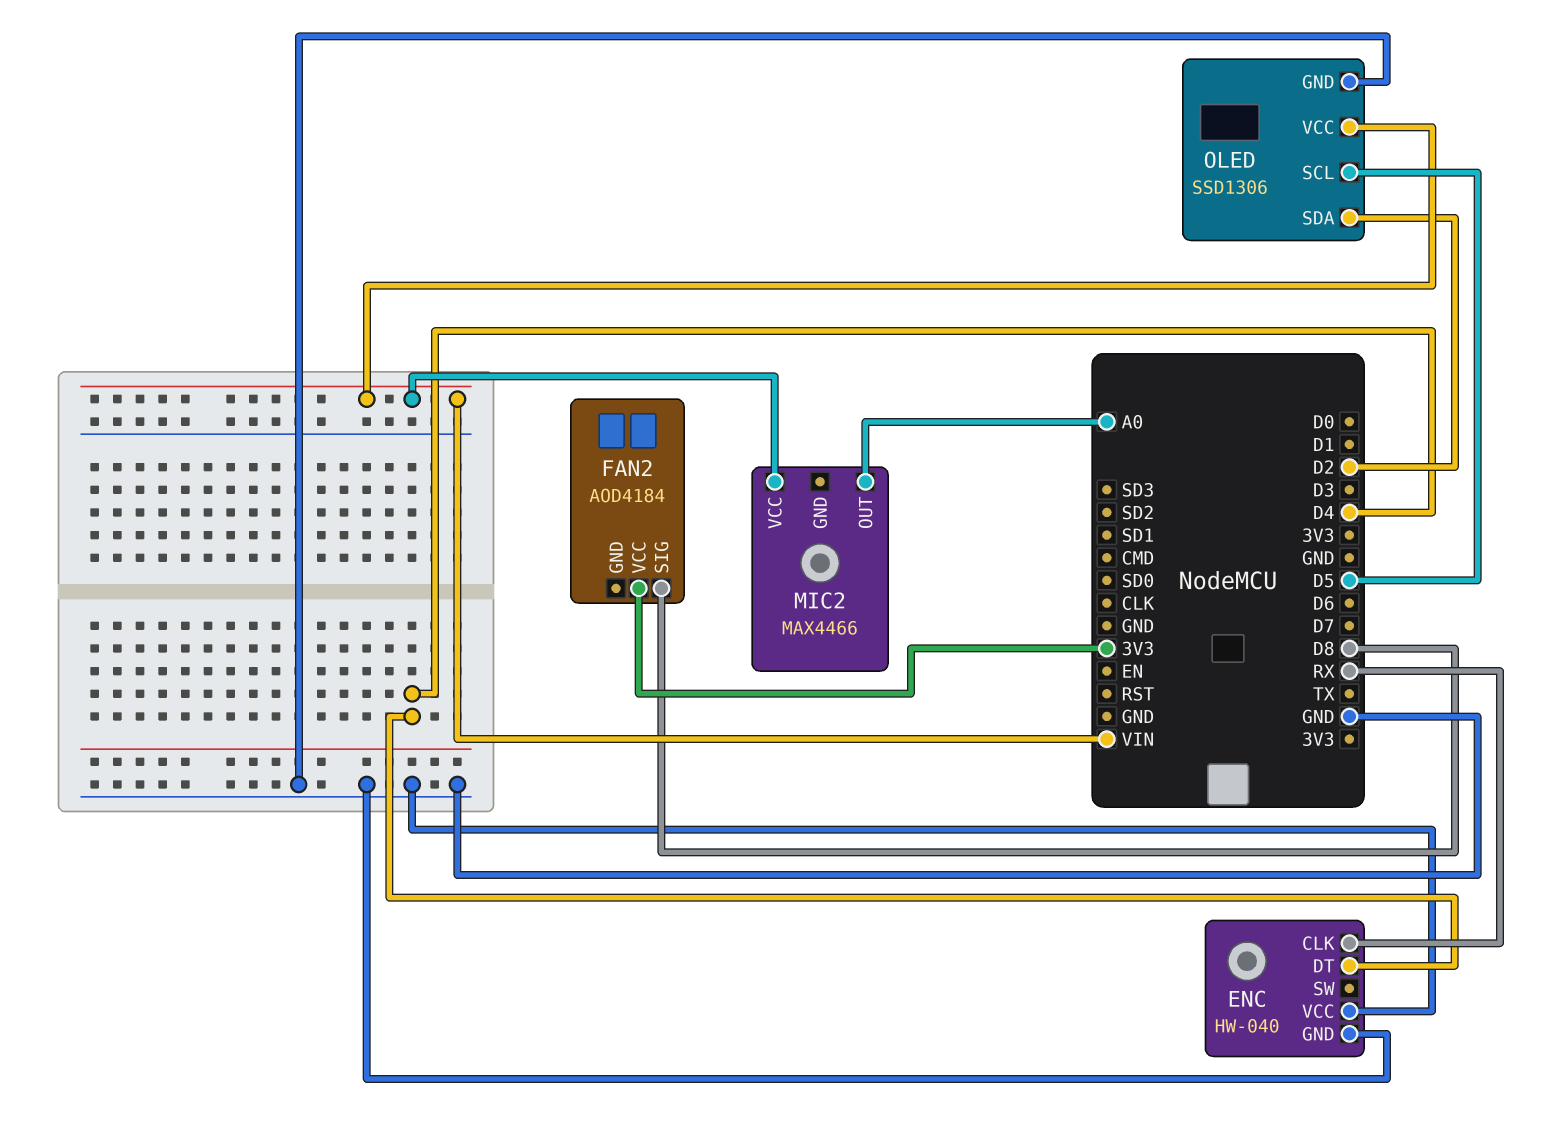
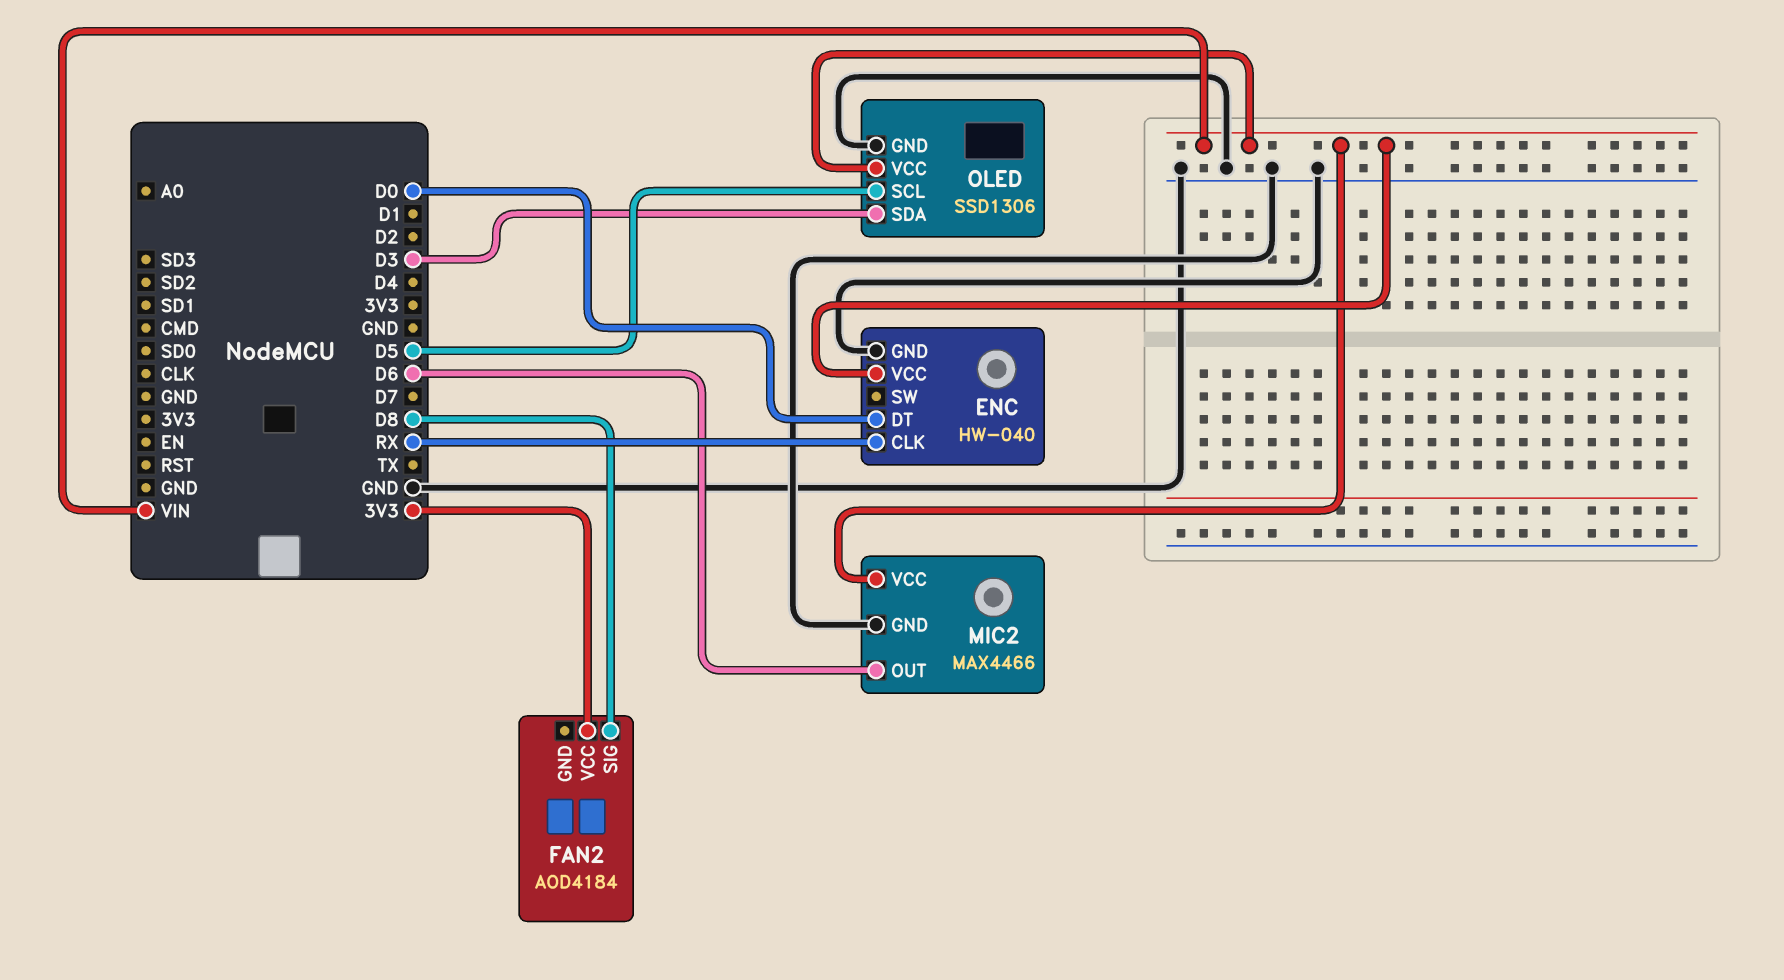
ENC pin DT: D4 -> D0
ENC pin VCC: GND -> VIN
MIC2 pin GND: none -> GND
MIC2 pin OUT: A0 -> D6
OLED pin SDA: D2 -> D3

